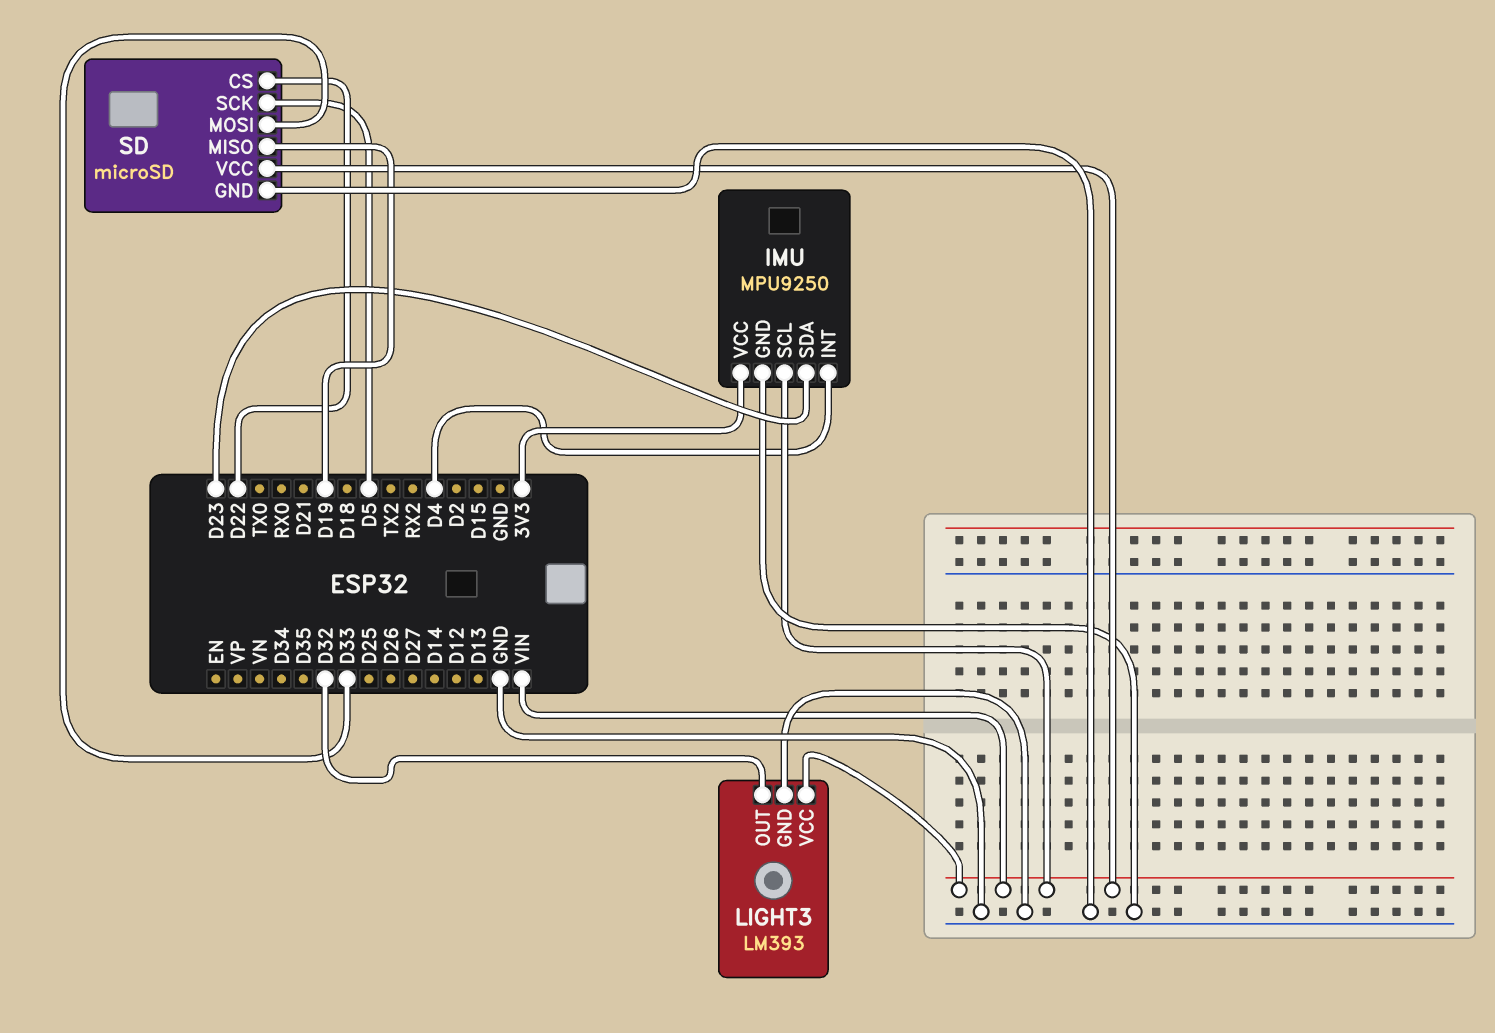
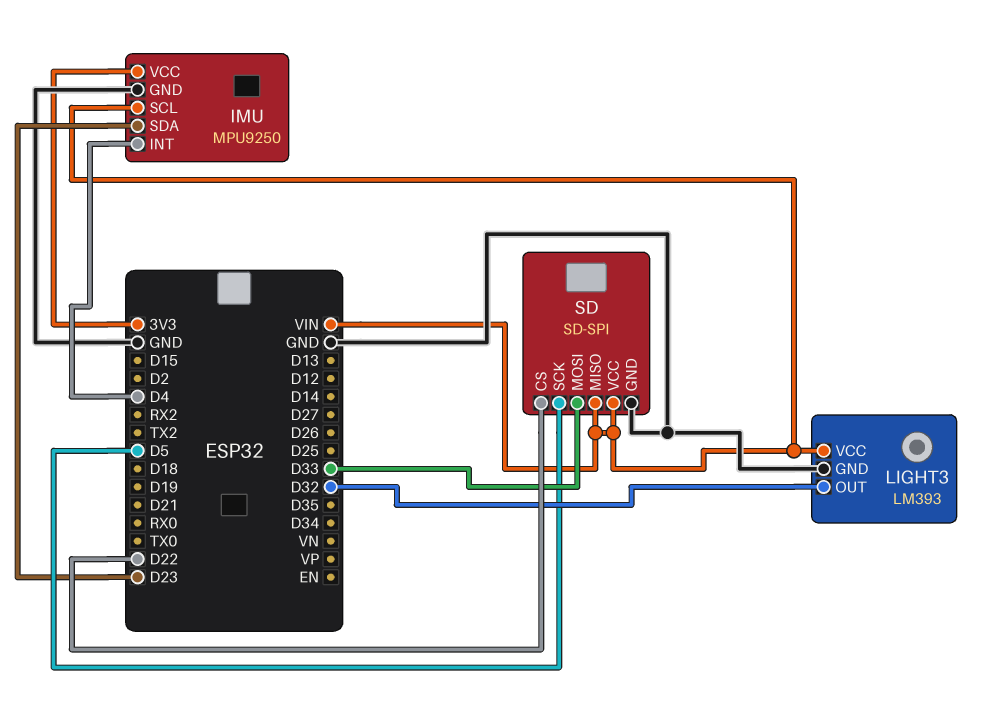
SD: microSD -> SD-SPI
SD pin MISO: D19 -> VIN

